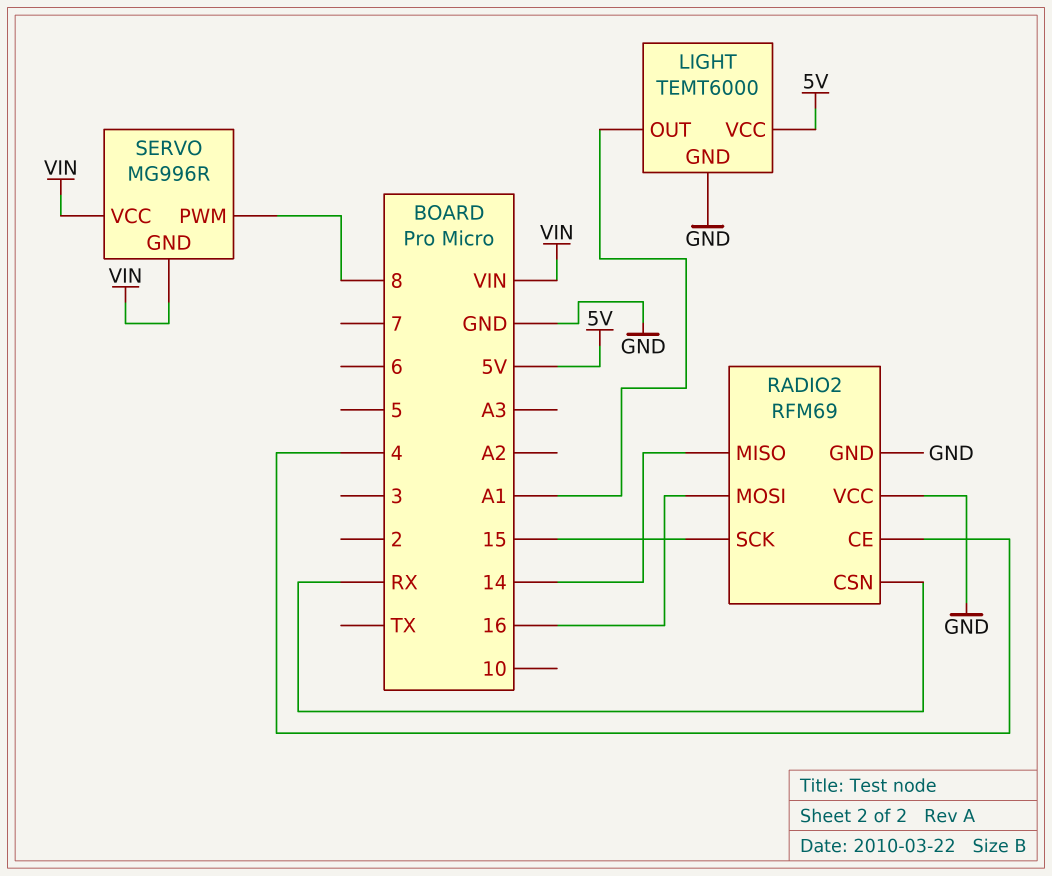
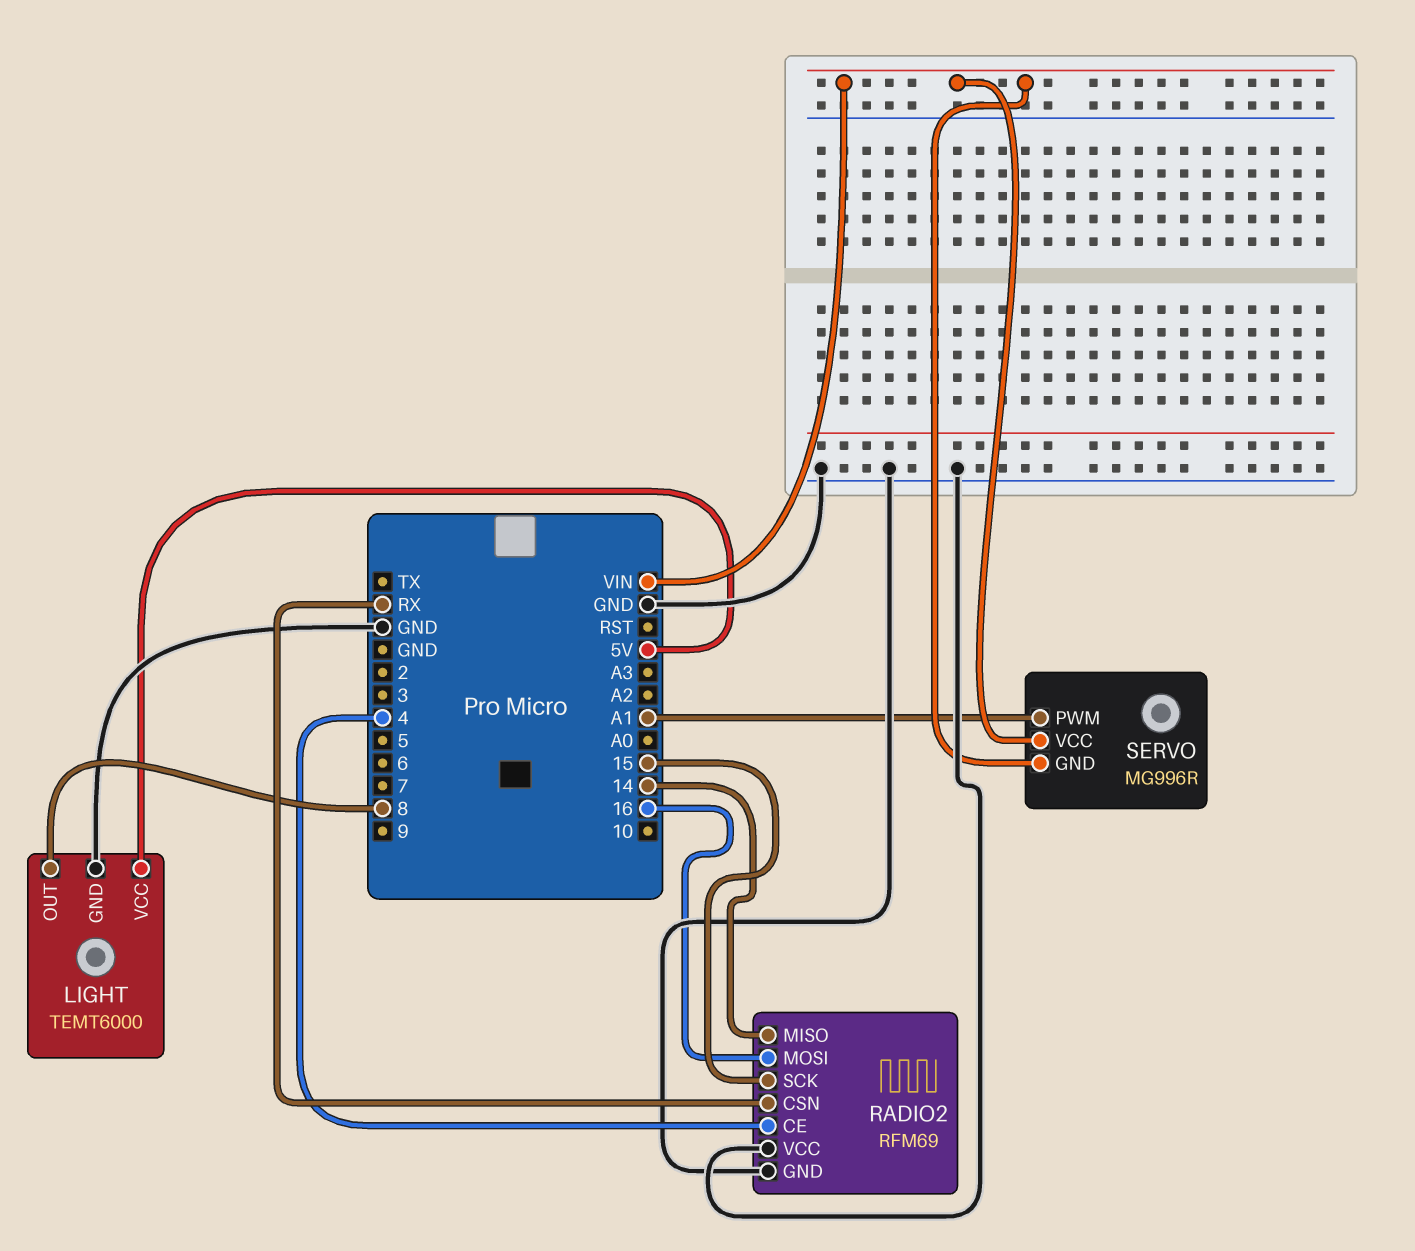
LIGHT pin OUT: A1 -> 8
SERVO pin PWM: 8 -> A1

